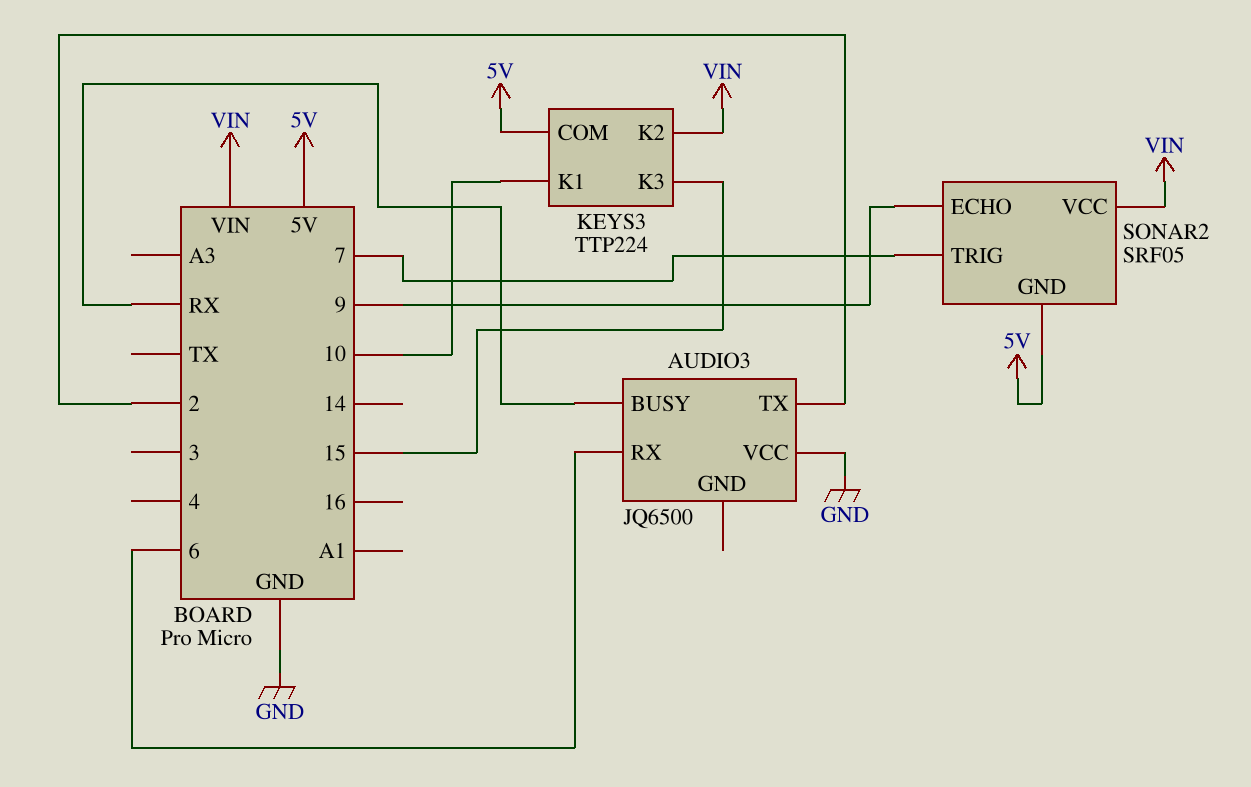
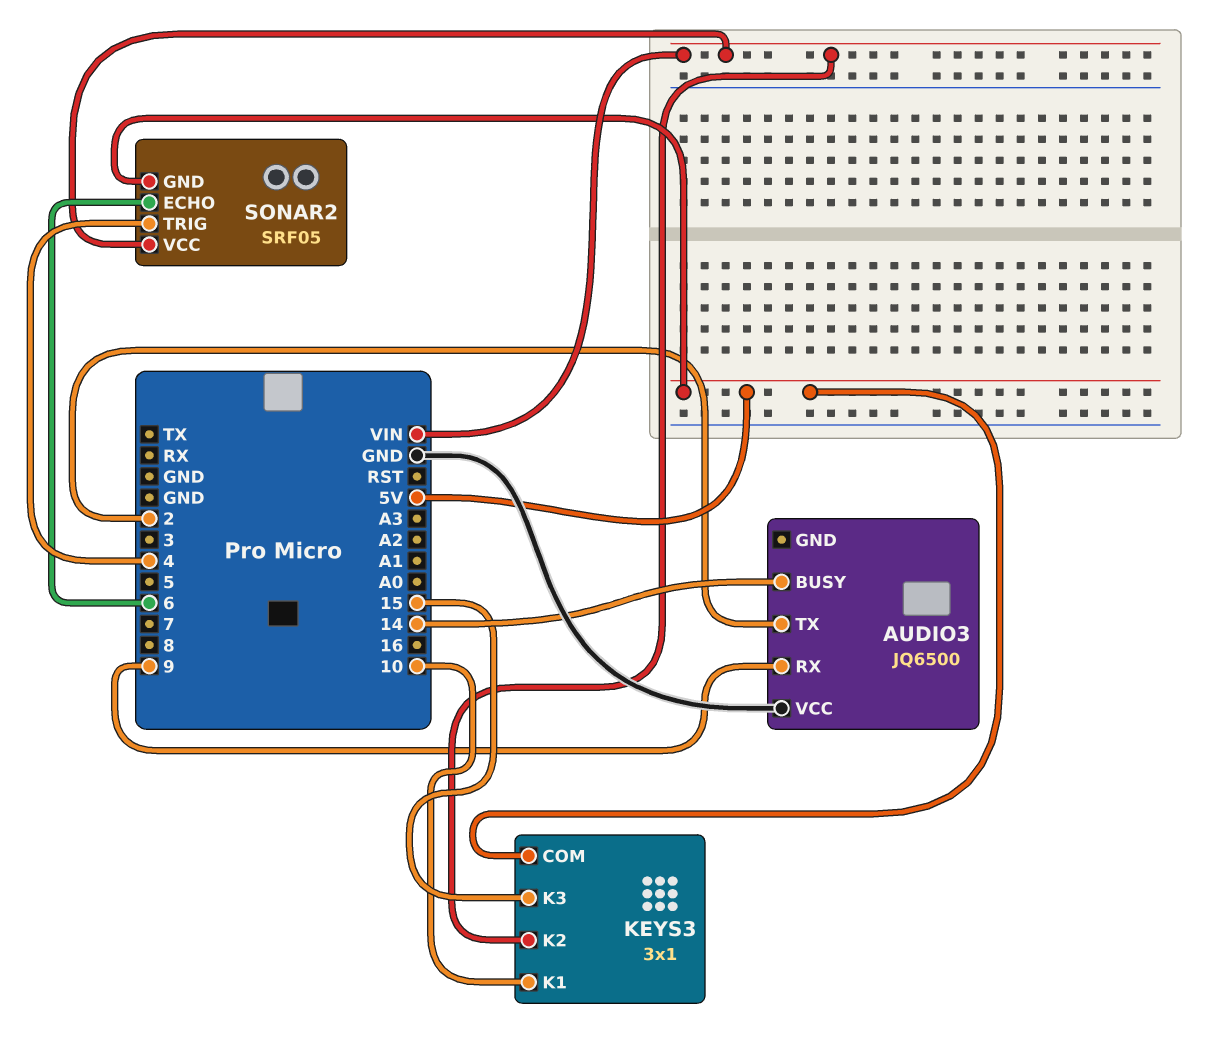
AUDIO3 pin BUSY: RX -> 14
AUDIO3 pin RX: 6 -> 9
KEYS3: TTP224 -> 3x1
SONAR2 pin ECHO: 9 -> 6
SONAR2 pin TRIG: 7 -> 4

